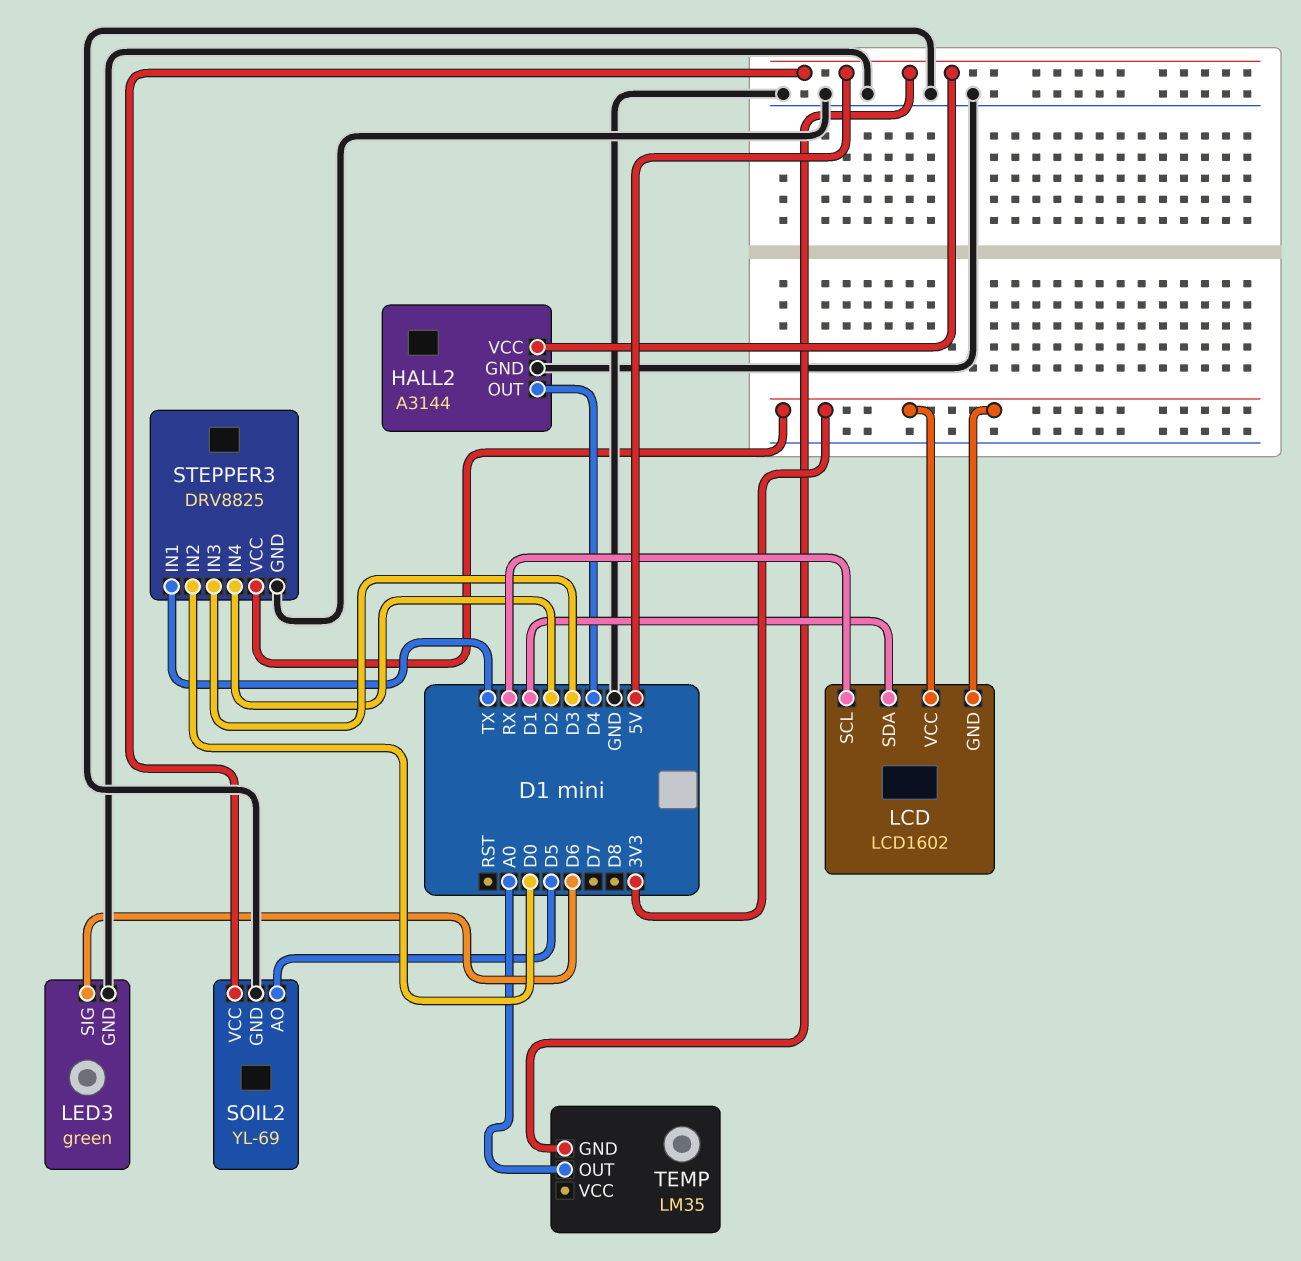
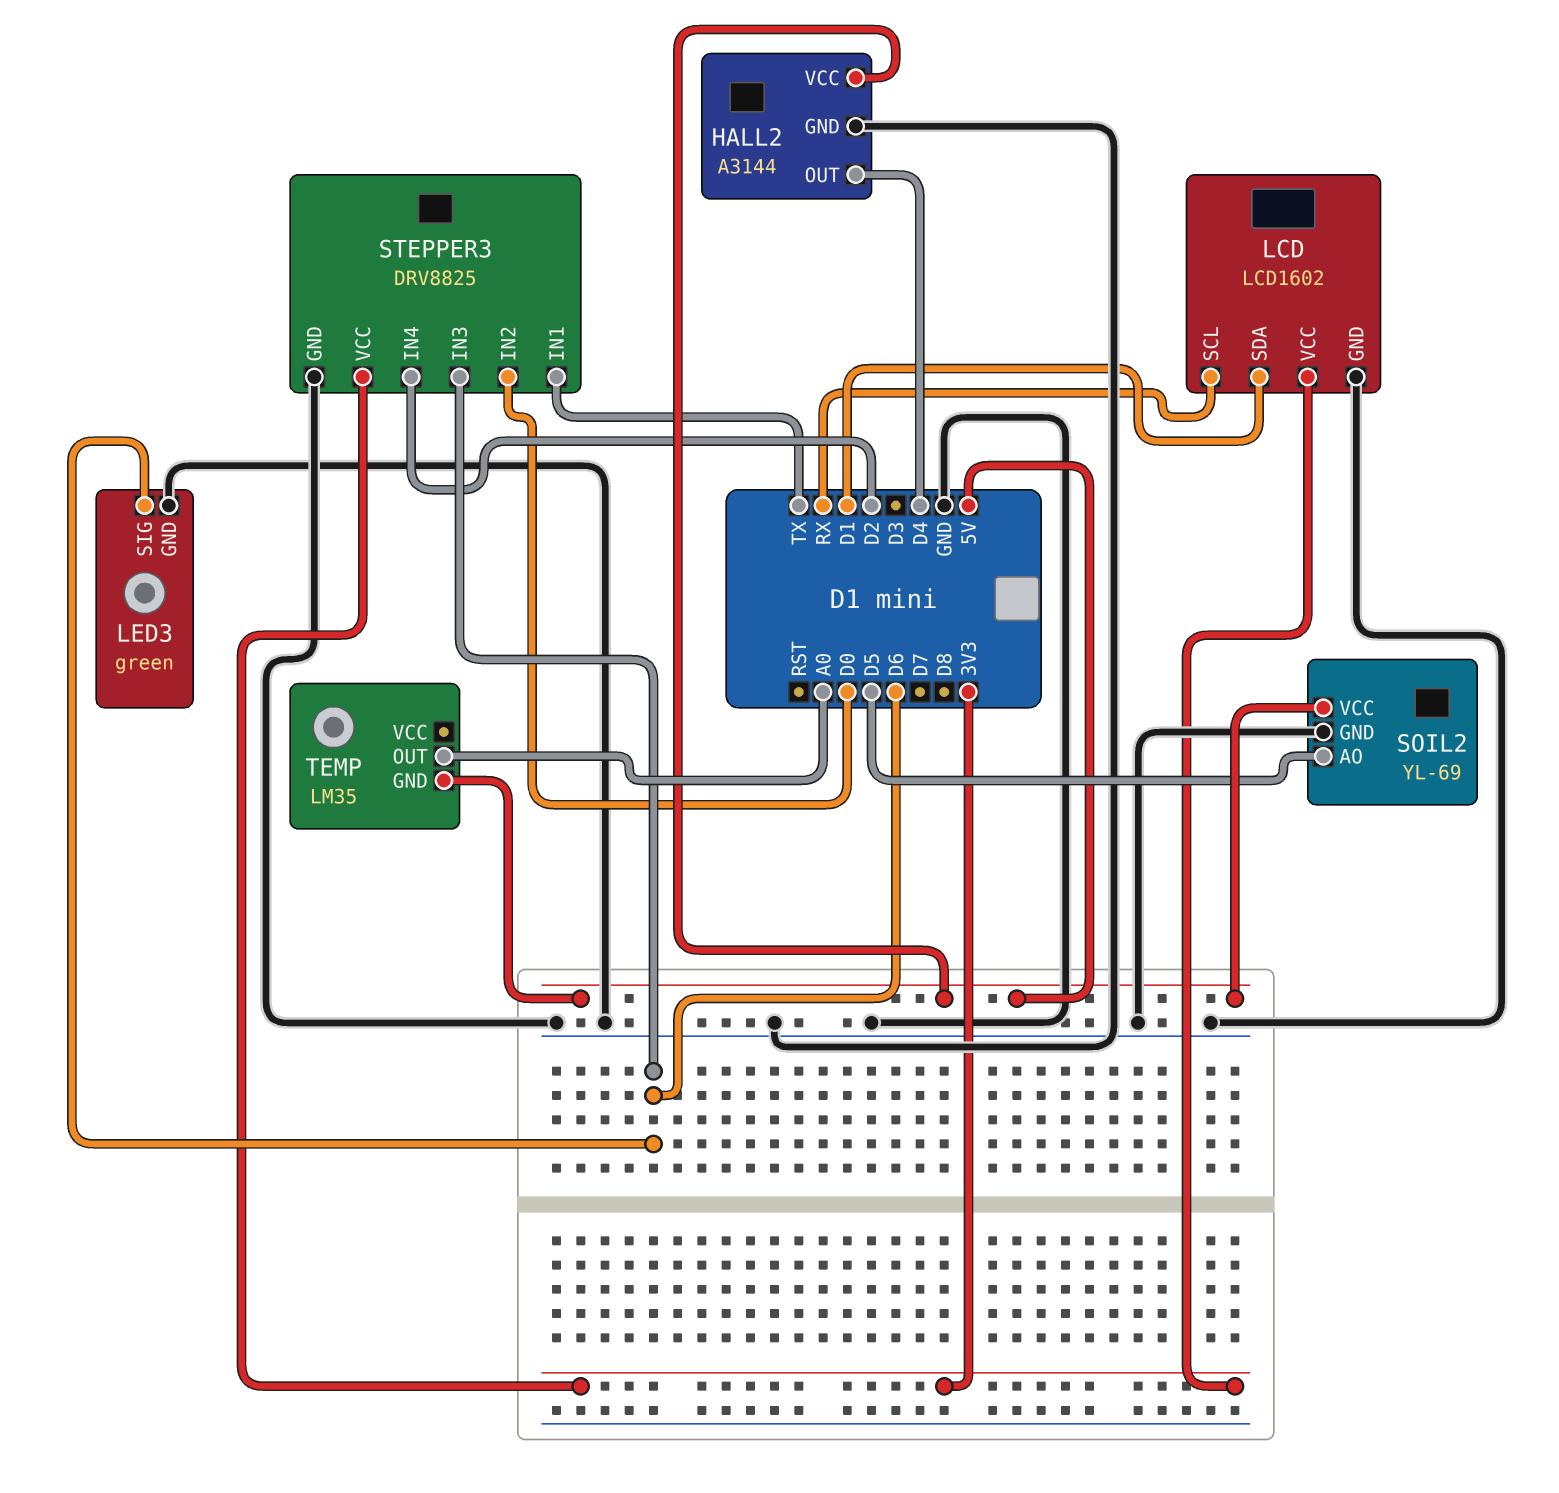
LCD pin GND: 3V3 -> GND
STEPPER3 pin IN3: D3 -> D6

